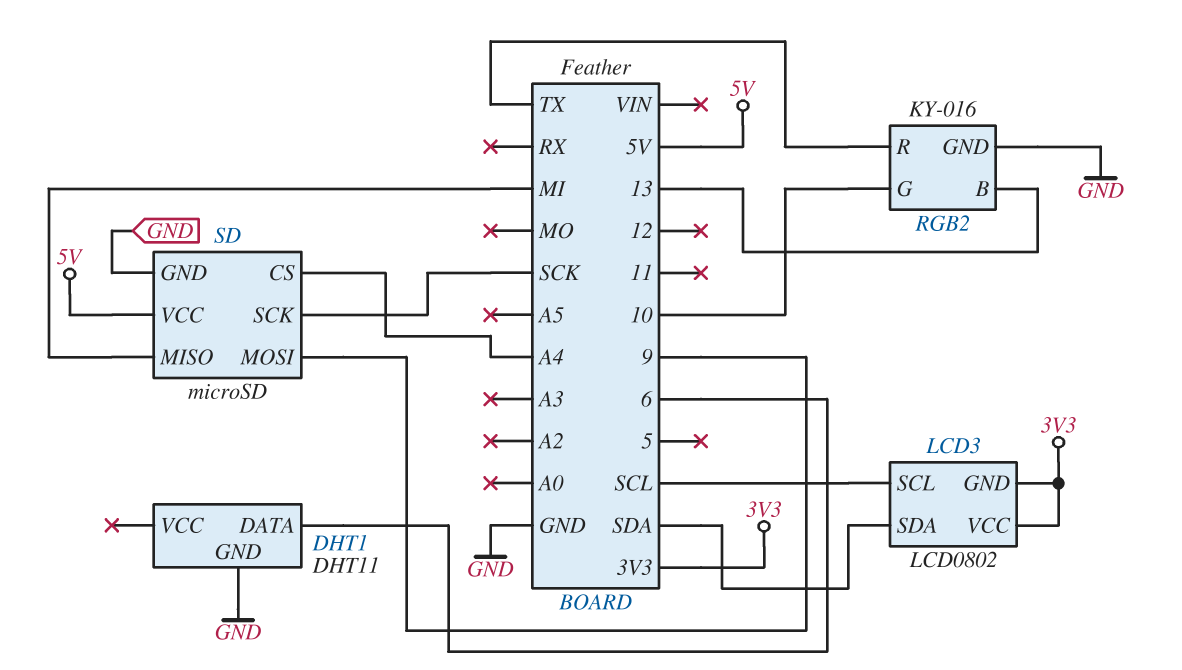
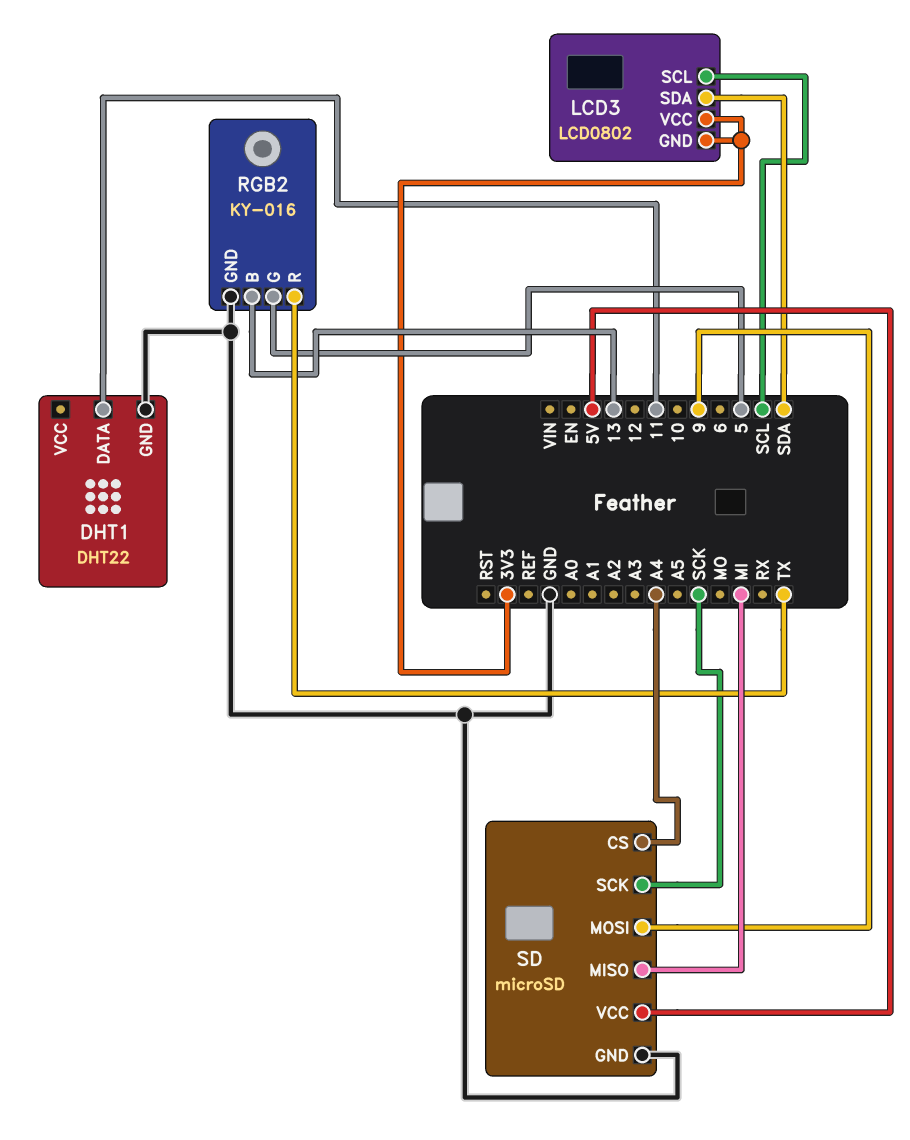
DHT1: DHT11 -> DHT22
DHT1 pin DATA: 6 -> 11
RGB2 pin G: 10 -> 5

